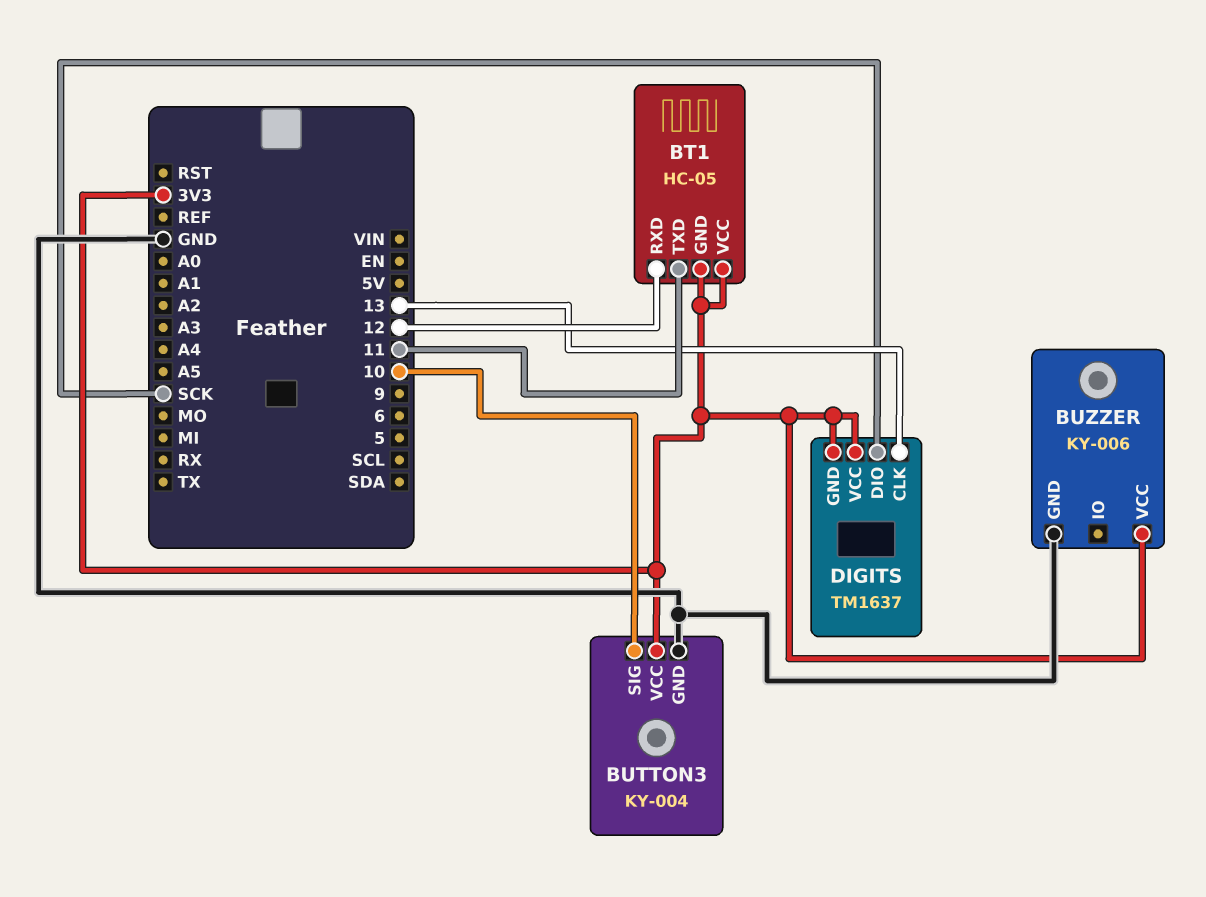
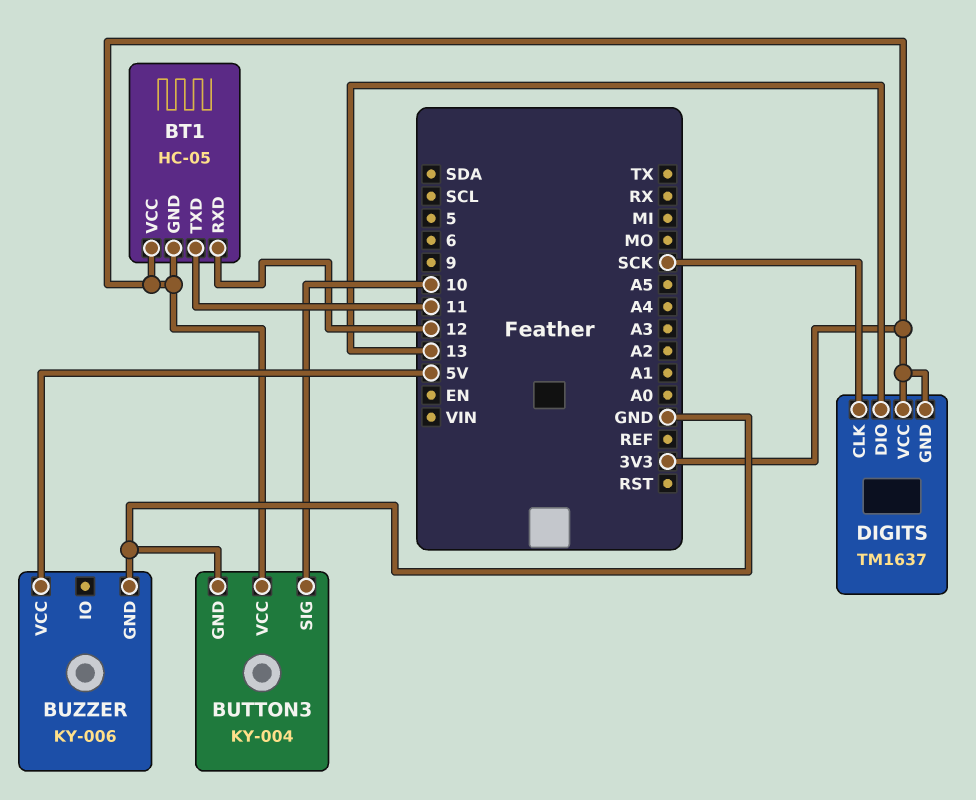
BUZZER pin VCC: 3V3 -> 5V
DIGITS pin CLK: 13 -> SCK
DIGITS pin DIO: SCK -> 13

